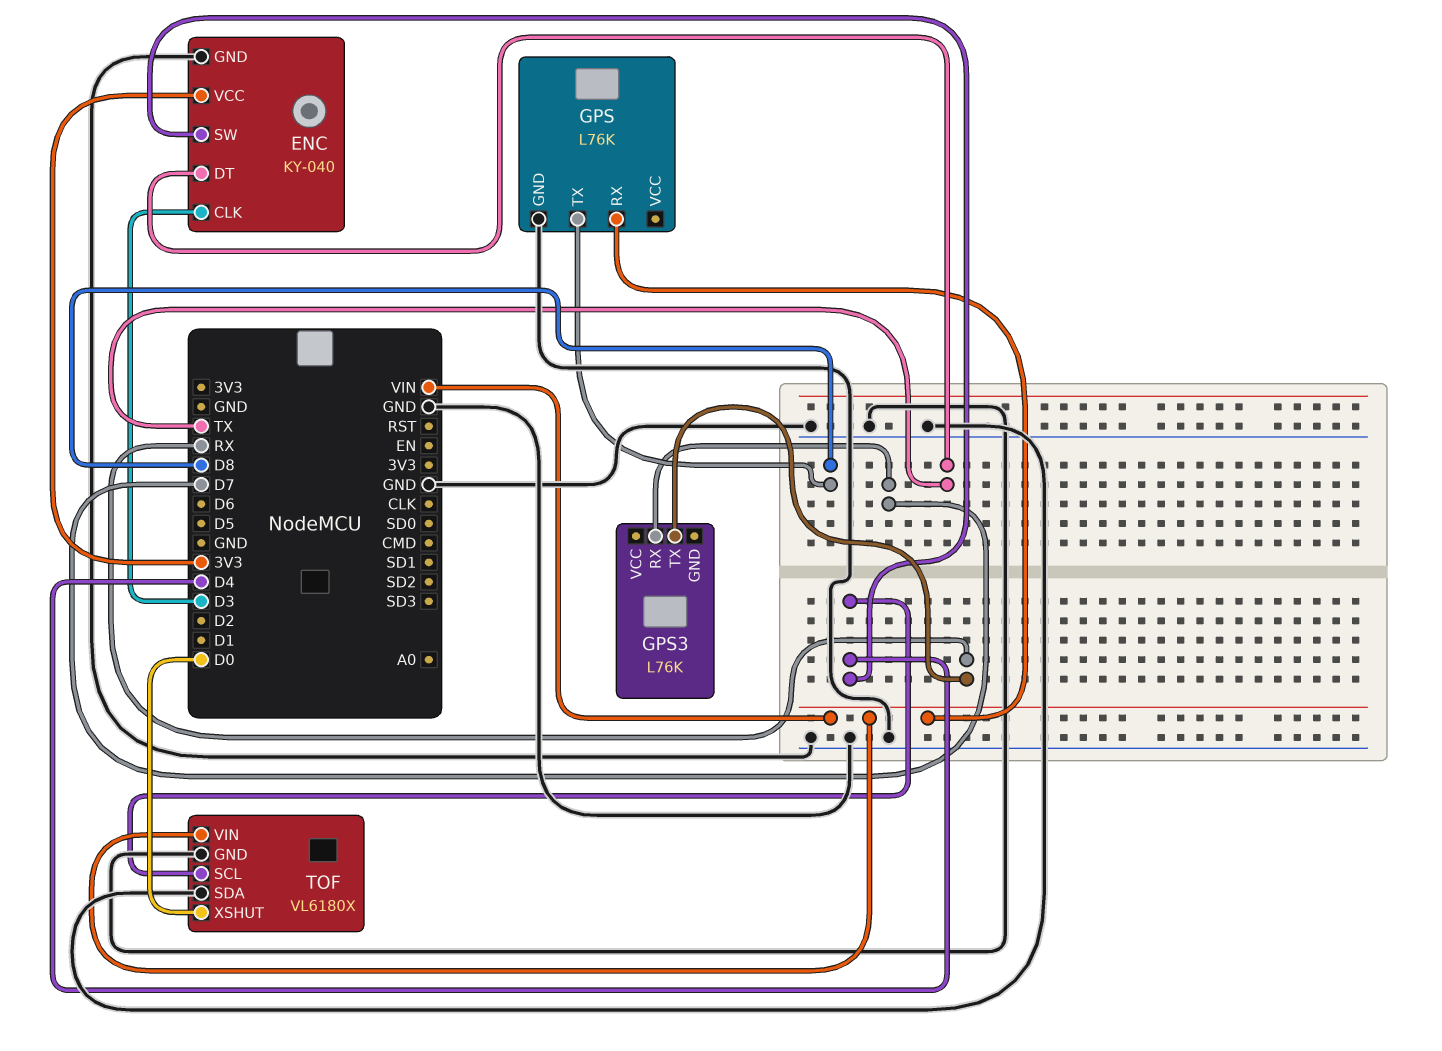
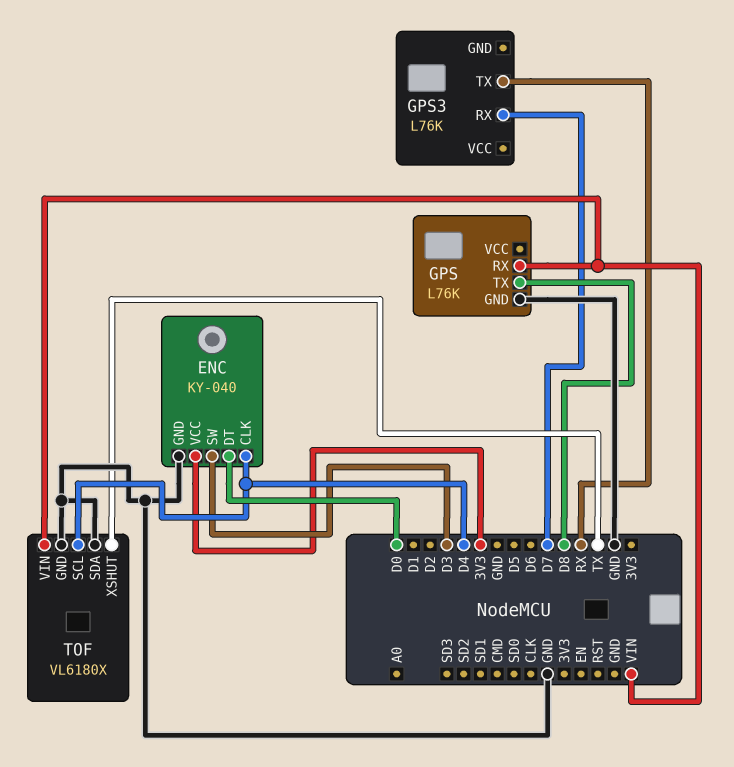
ENC pin CLK: D3 -> D4
ENC pin DT: TX -> D0
ENC pin SW: D4 -> D3
TOF pin XSHUT: D0 -> TX

